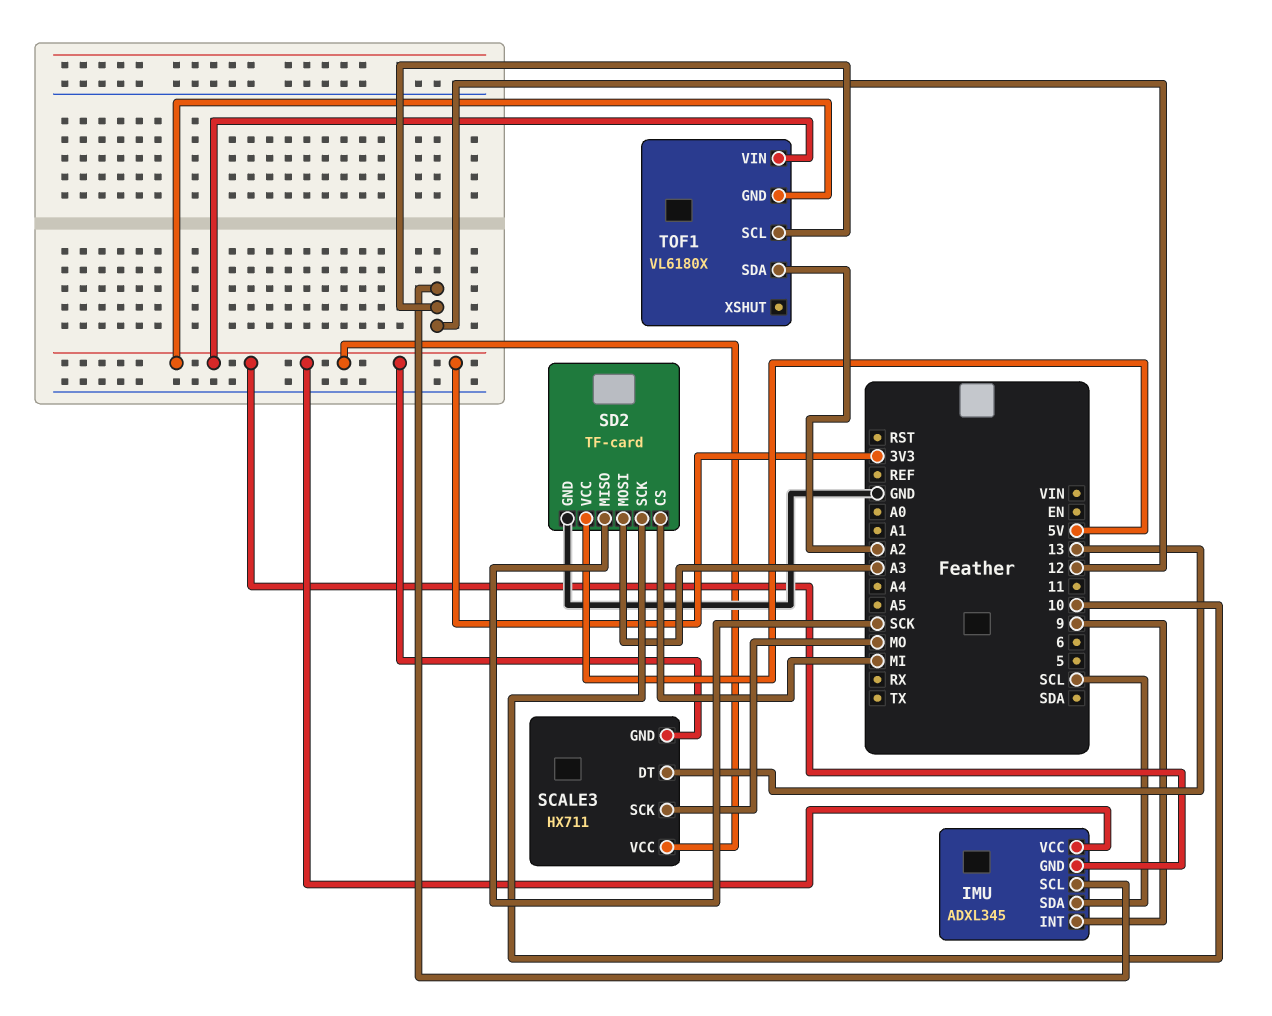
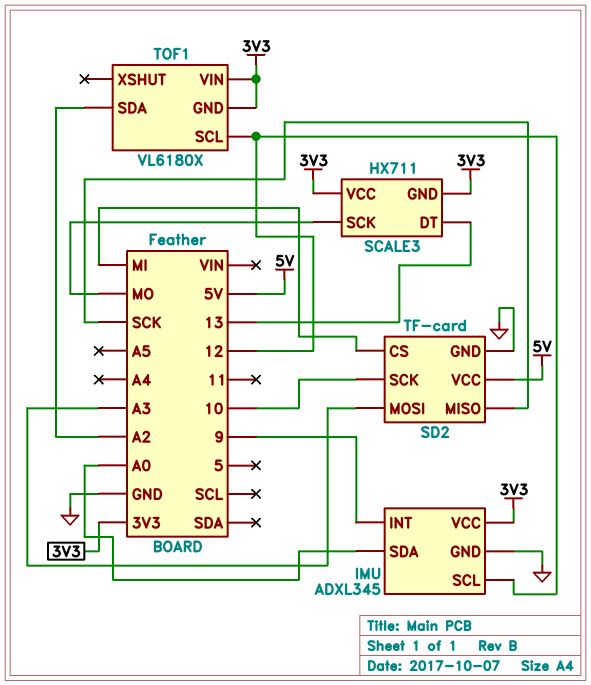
IMU pin GND: 3V3 -> GND
IMU pin SDA: SCL -> A0

